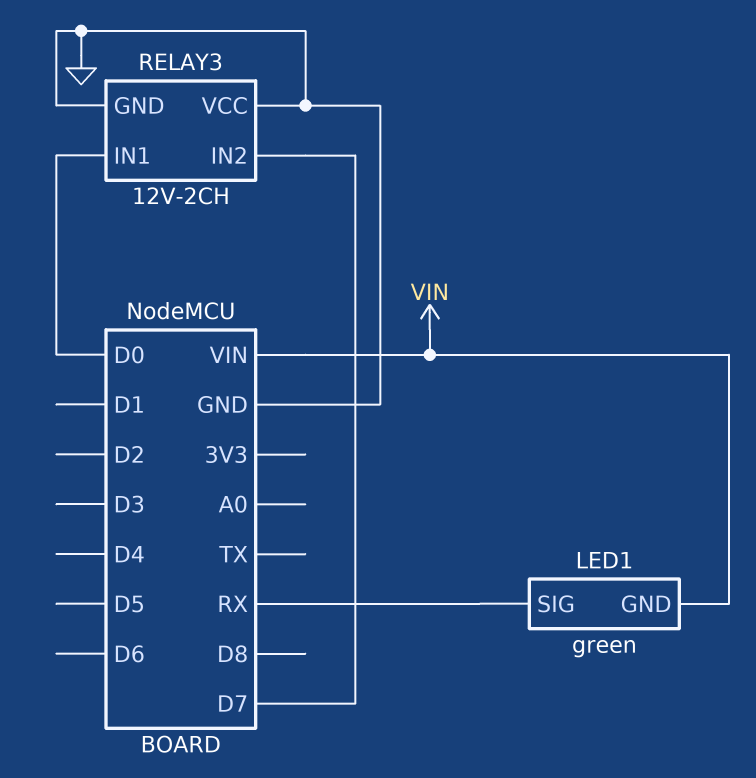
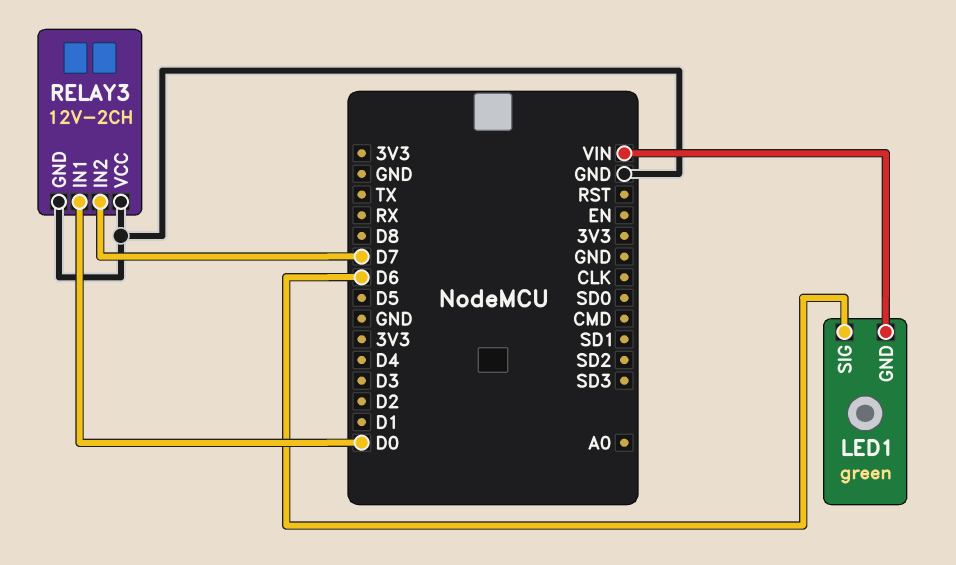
LED1 pin SIG: RX -> D6

